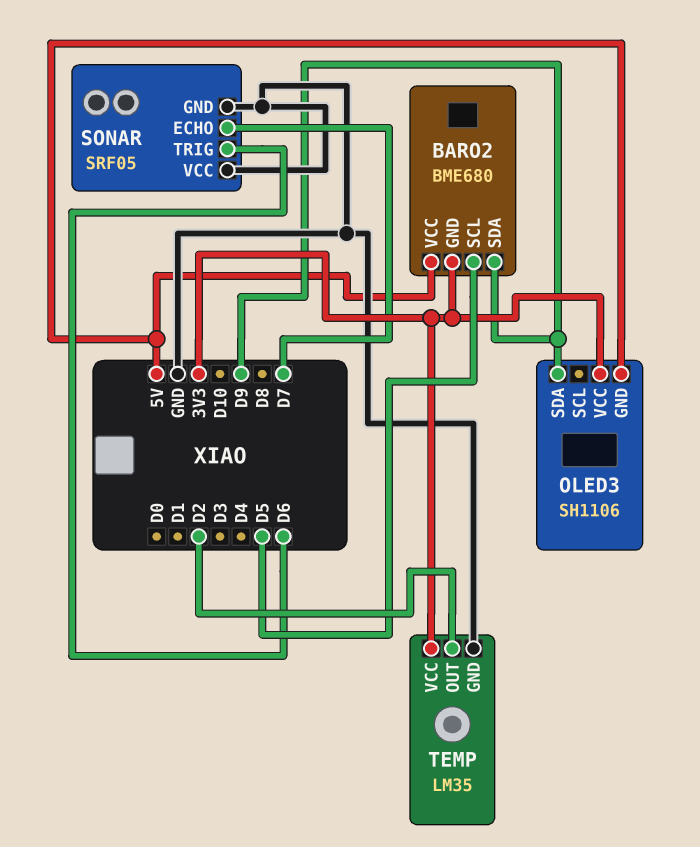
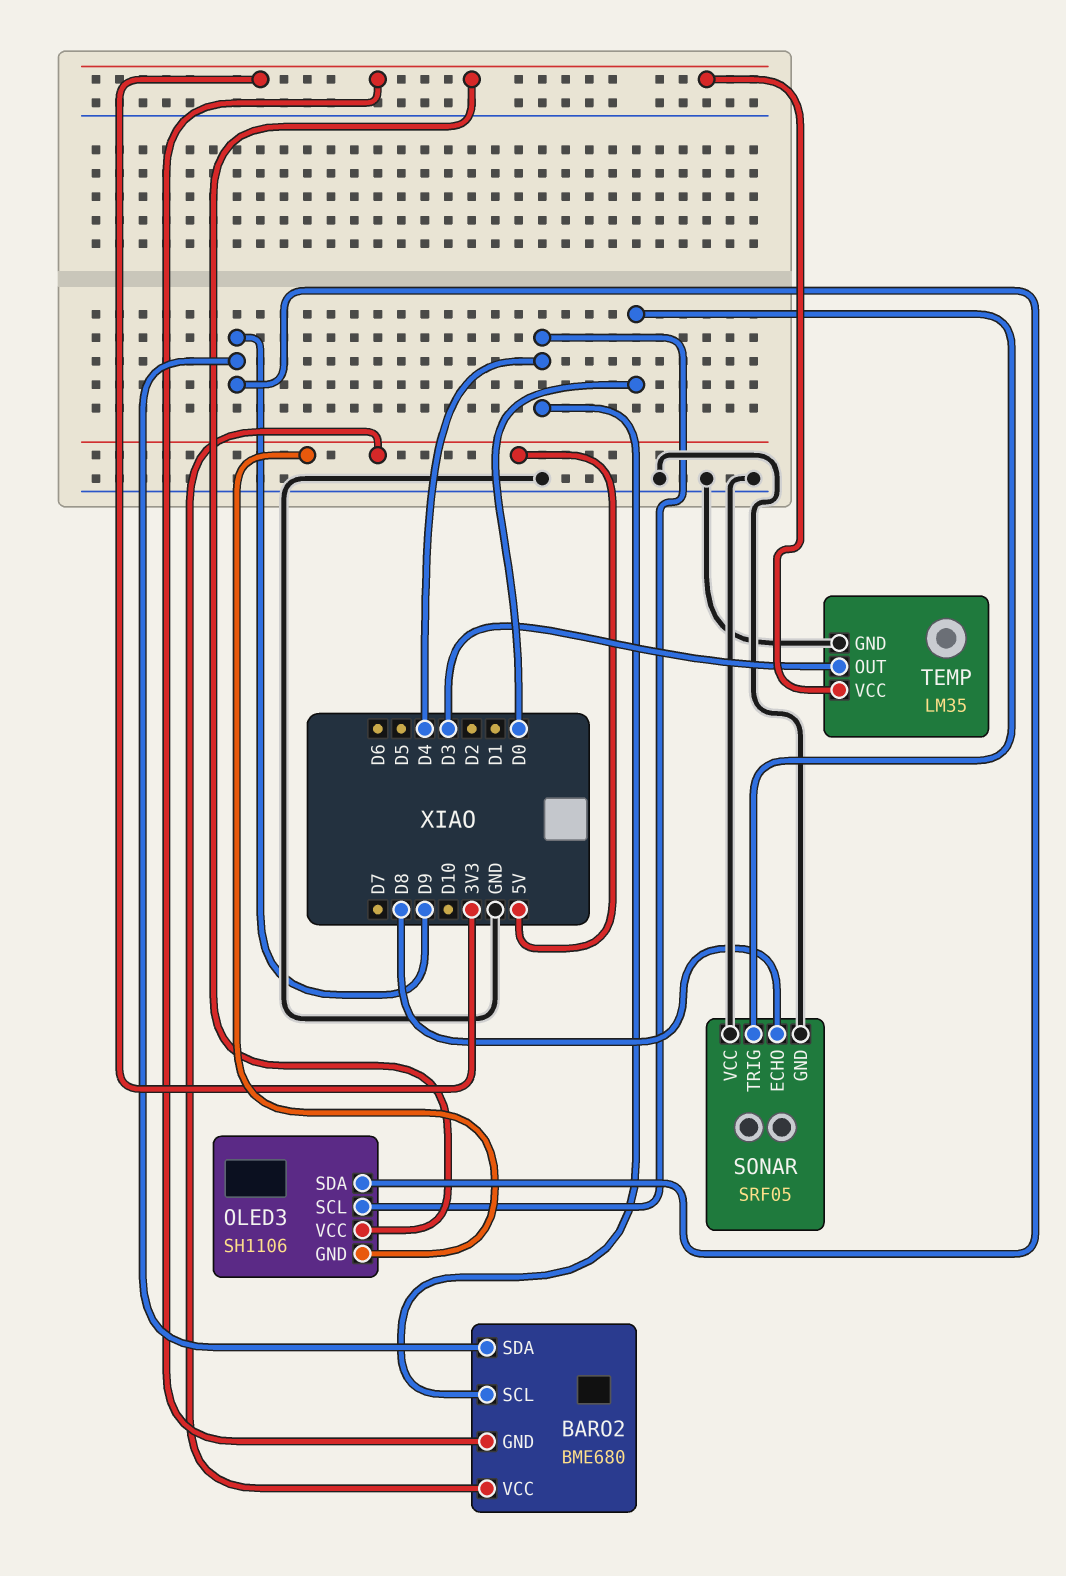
BARO2 pin SCL: D5 -> D4
OLED3 pin SCL: none -> D4
SONAR pin ECHO: D7 -> D8
SONAR pin TRIG: D6 -> D0
TEMP pin OUT: D2 -> D3

